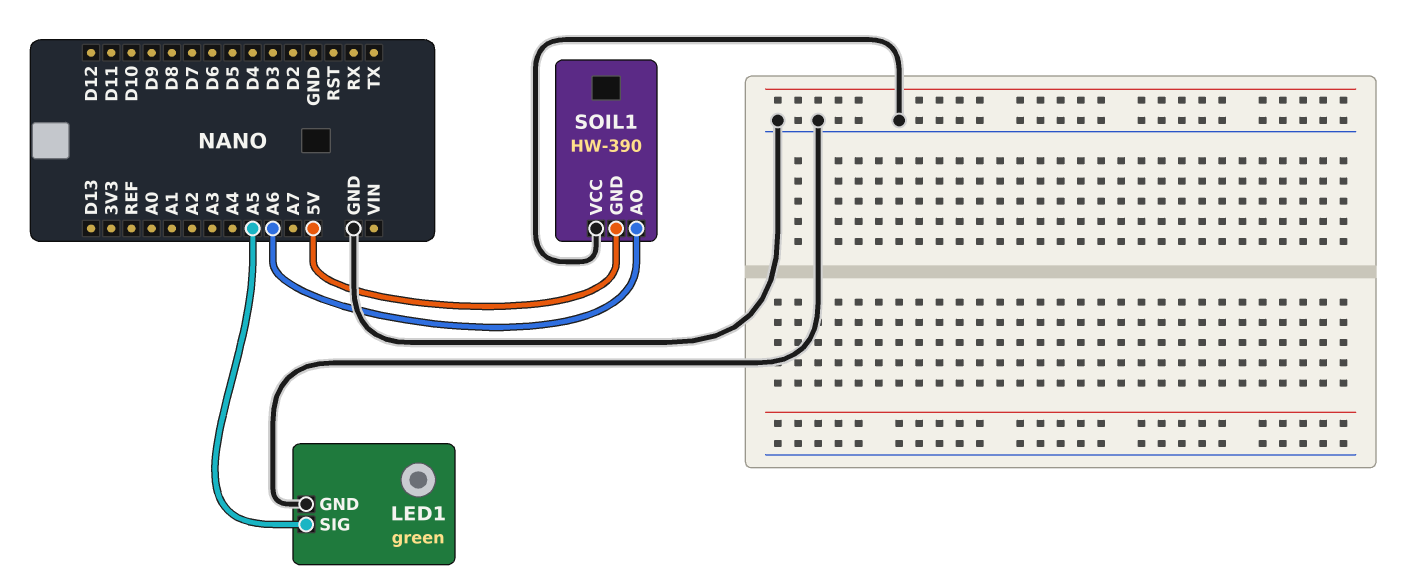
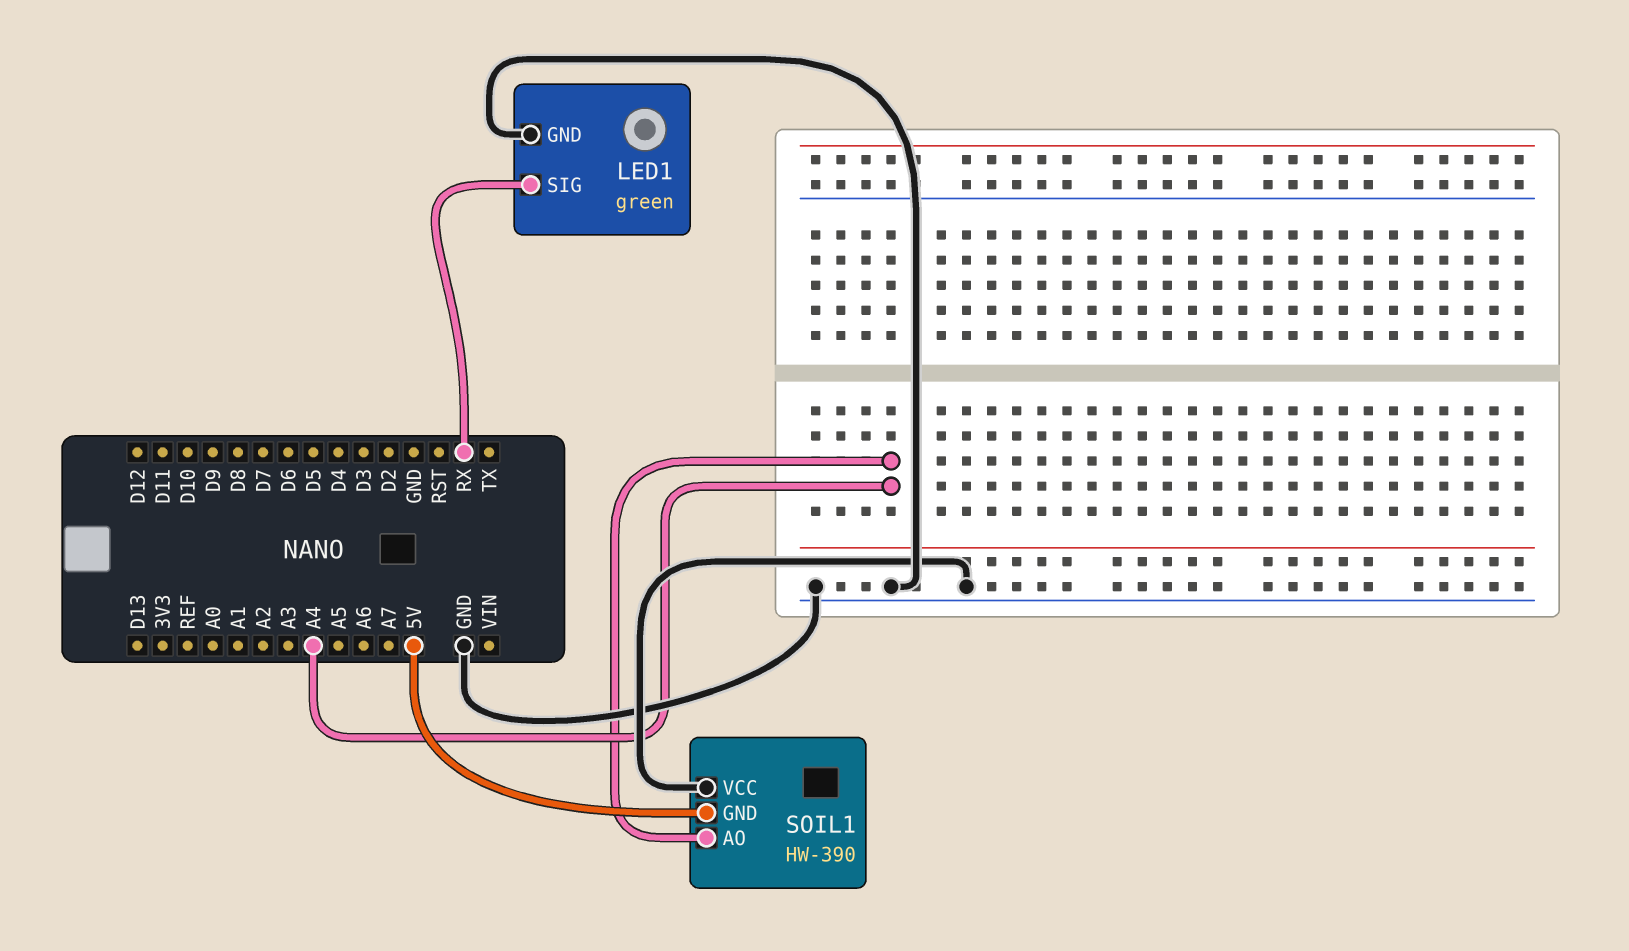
LED1 pin SIG: A5 -> RX
SOIL1 pin AO: A6 -> A4

